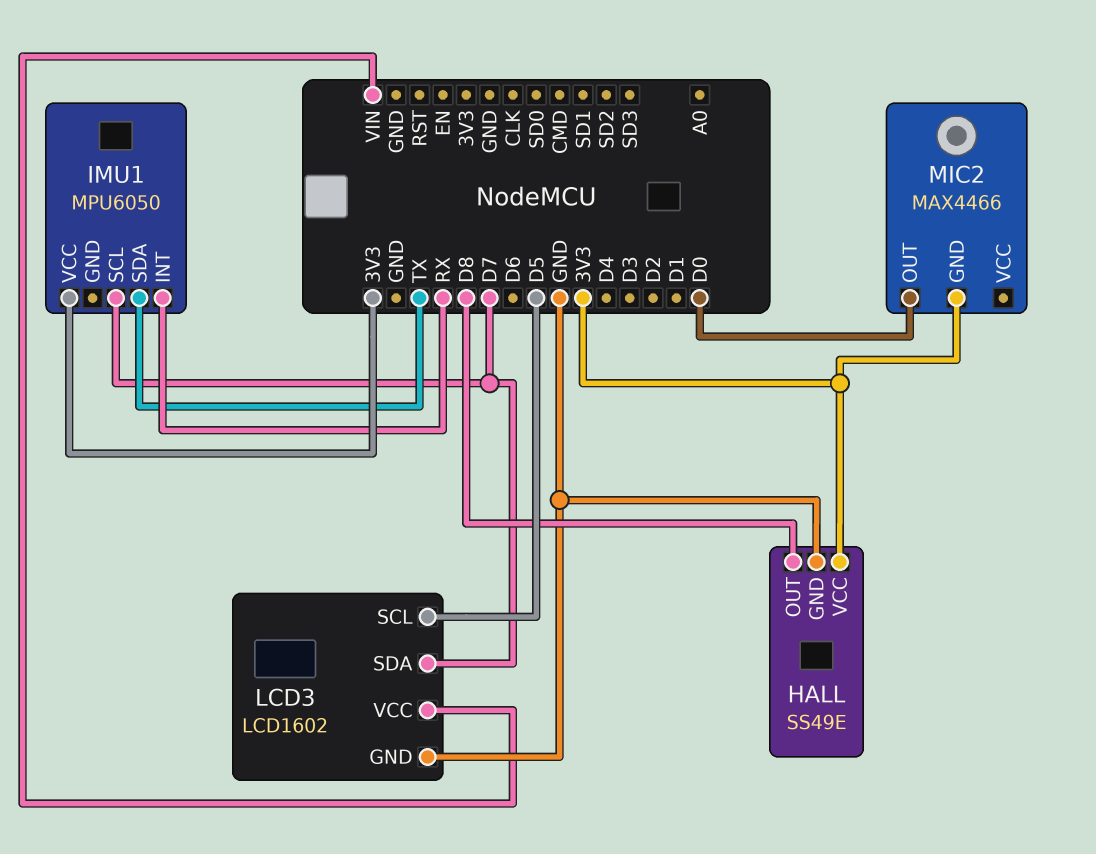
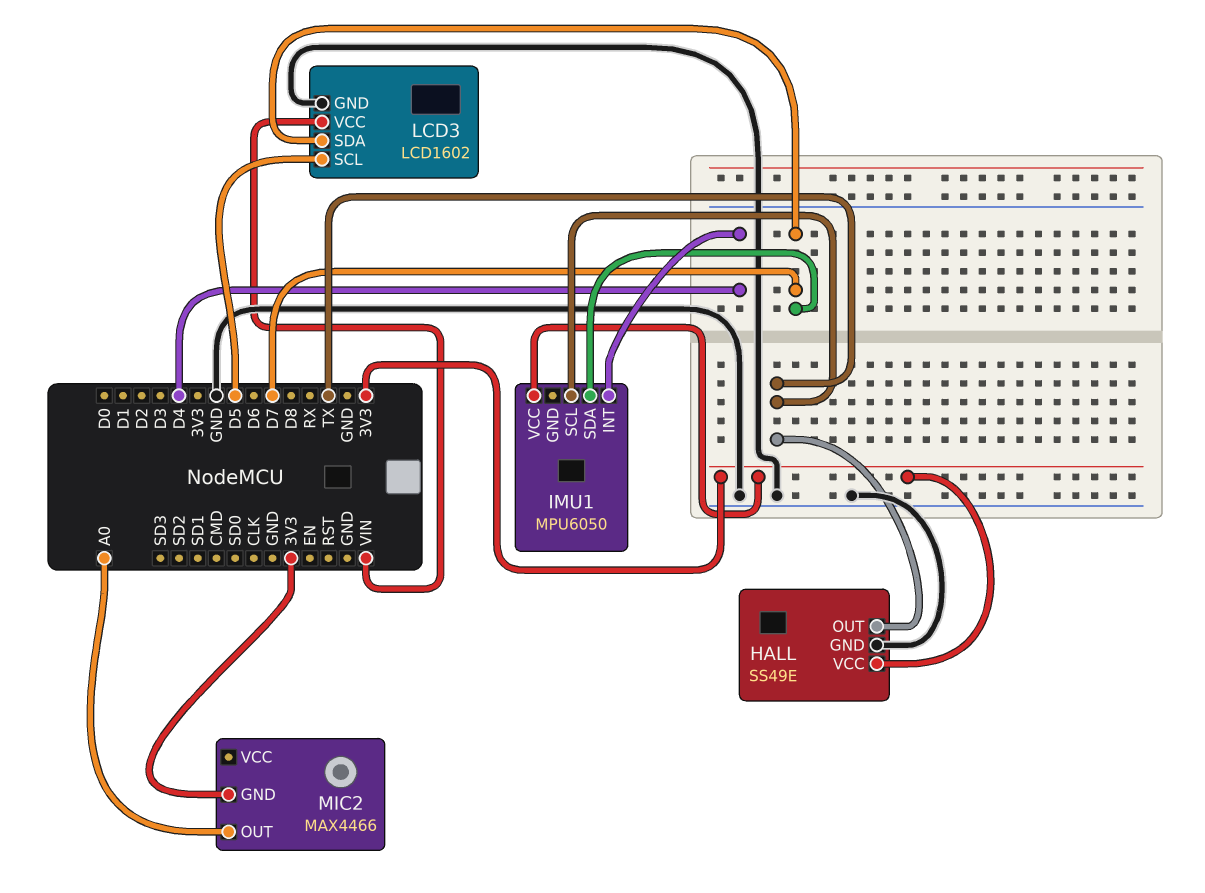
HALL pin OUT: D8 -> TX
IMU1 pin INT: RX -> D4
IMU1 pin SCL: D7 -> TX
IMU1 pin SDA: TX -> D7
MIC2 pin OUT: D0 -> A0

